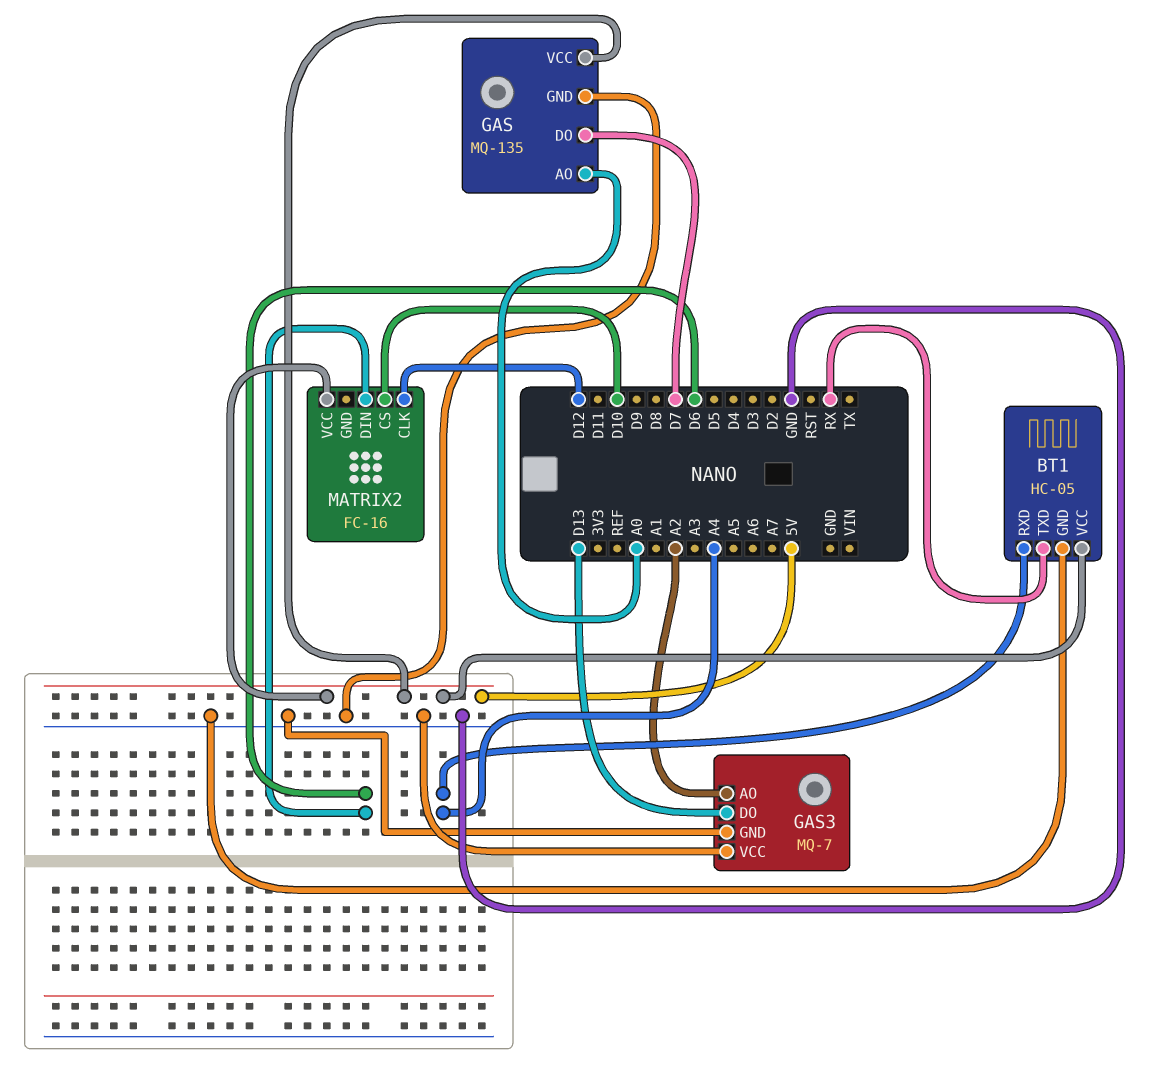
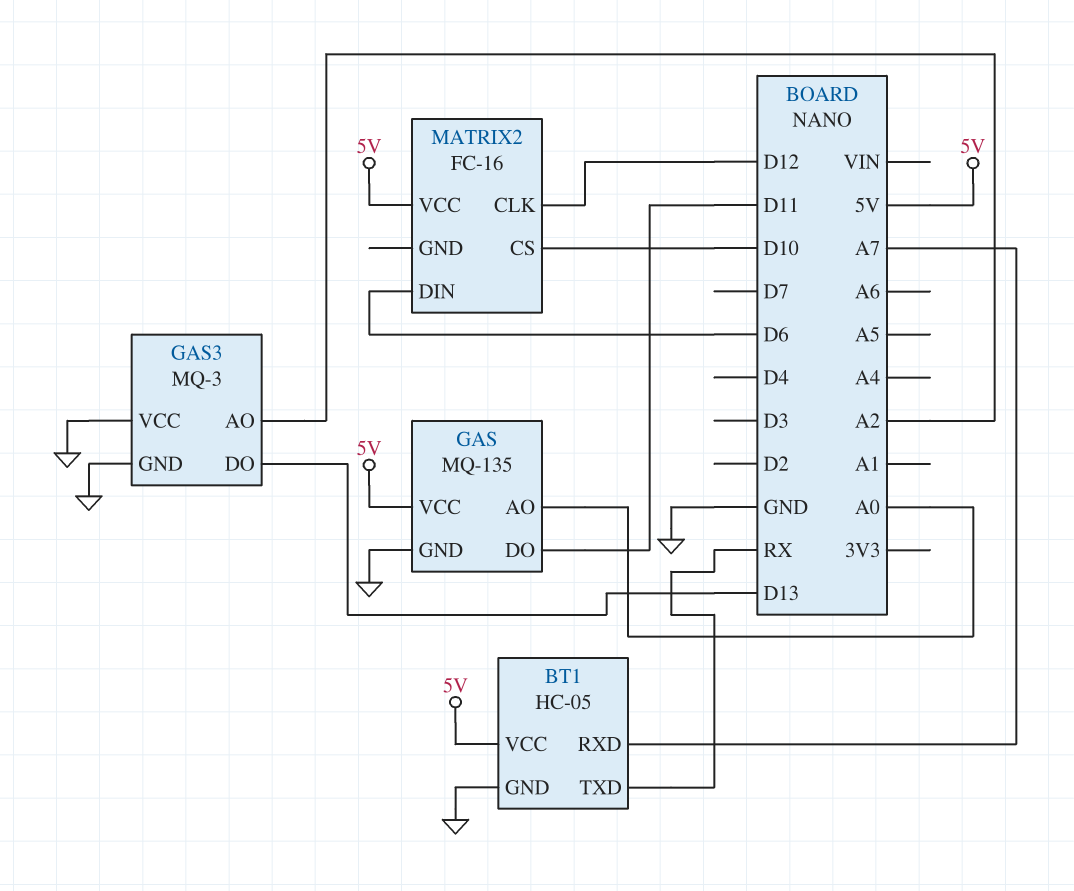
BT1 pin RXD: A4 -> A7
GAS pin DO: D7 -> D11
GAS3: MQ-7 -> MQ-3

